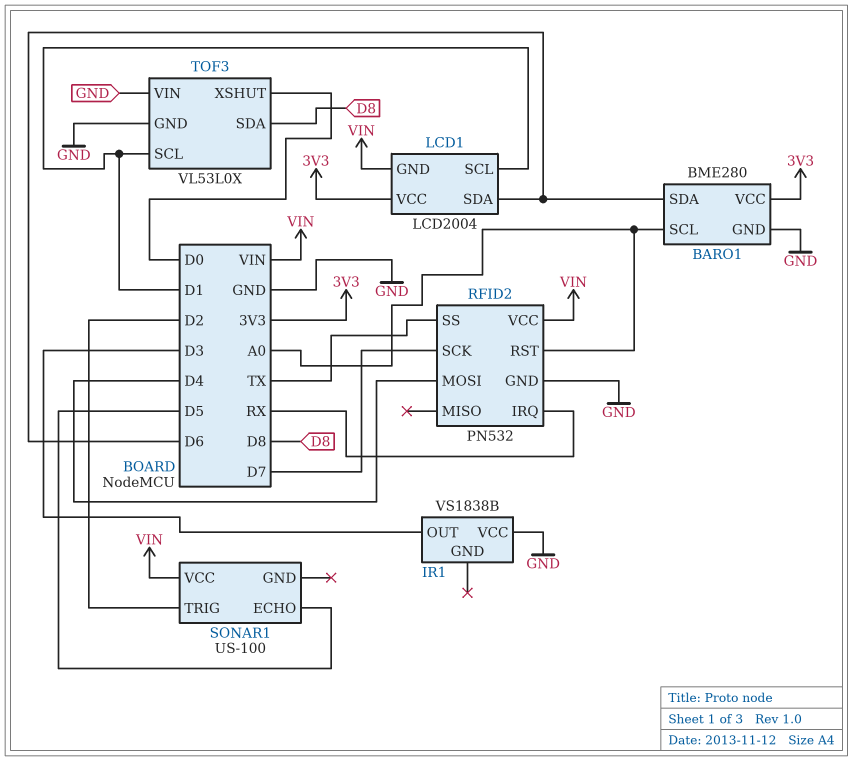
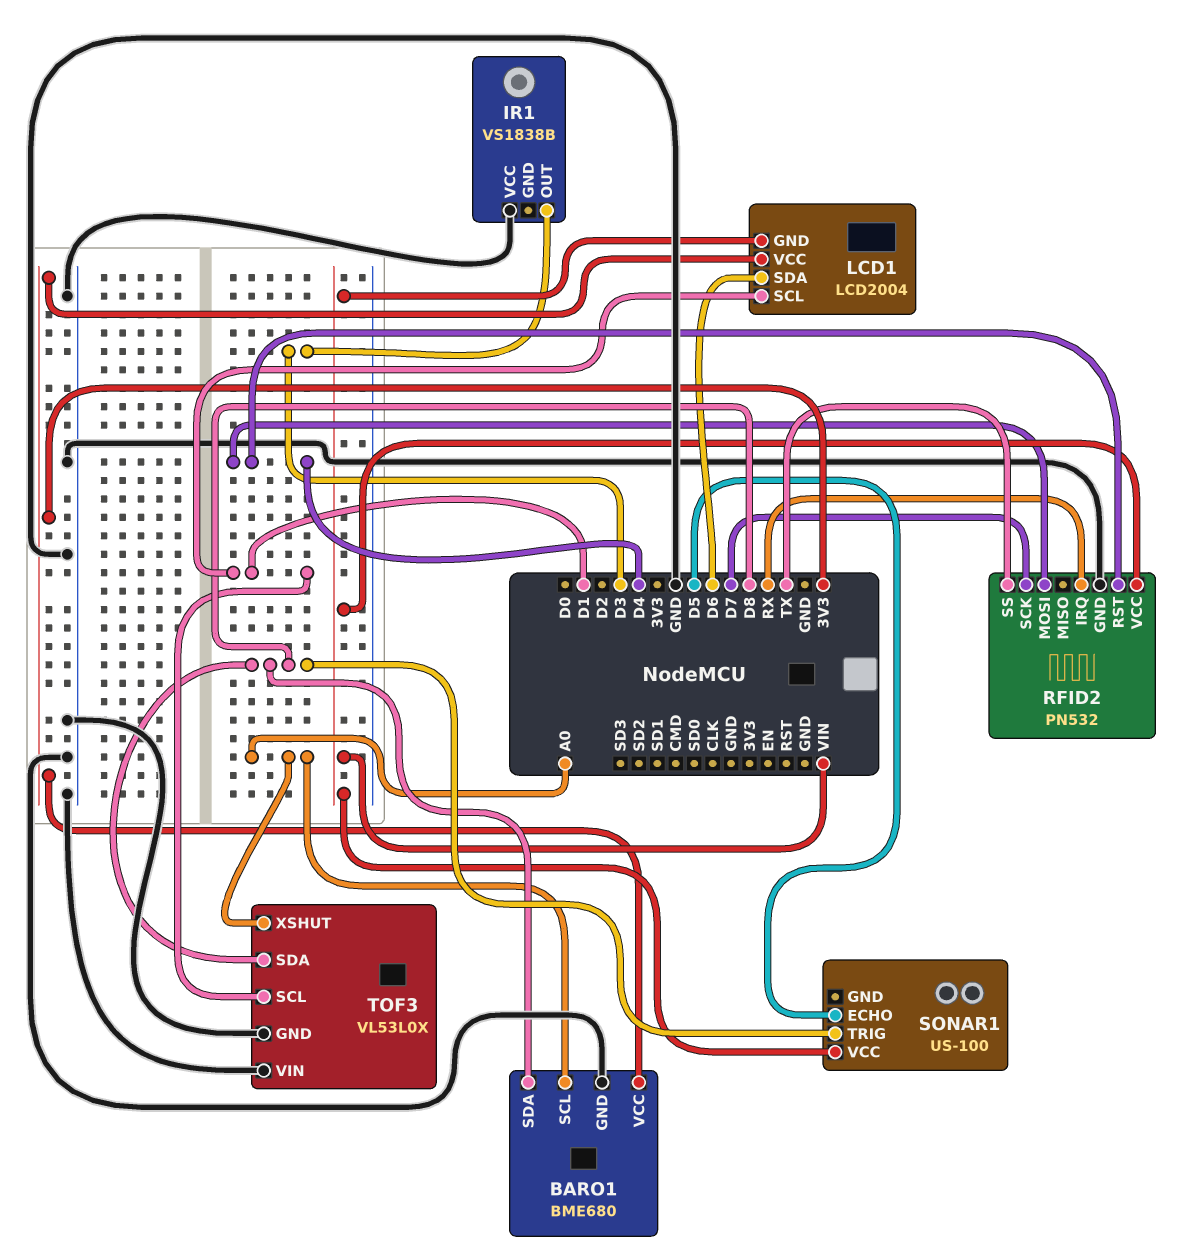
BARO1: BME280 -> BME680
BARO1 pin SDA: D6 -> D8
RFID2 pin RST: A0 -> D4
SONAR1 pin TRIG: D2 -> D8
TOF3 pin XSHUT: D0 -> A0

